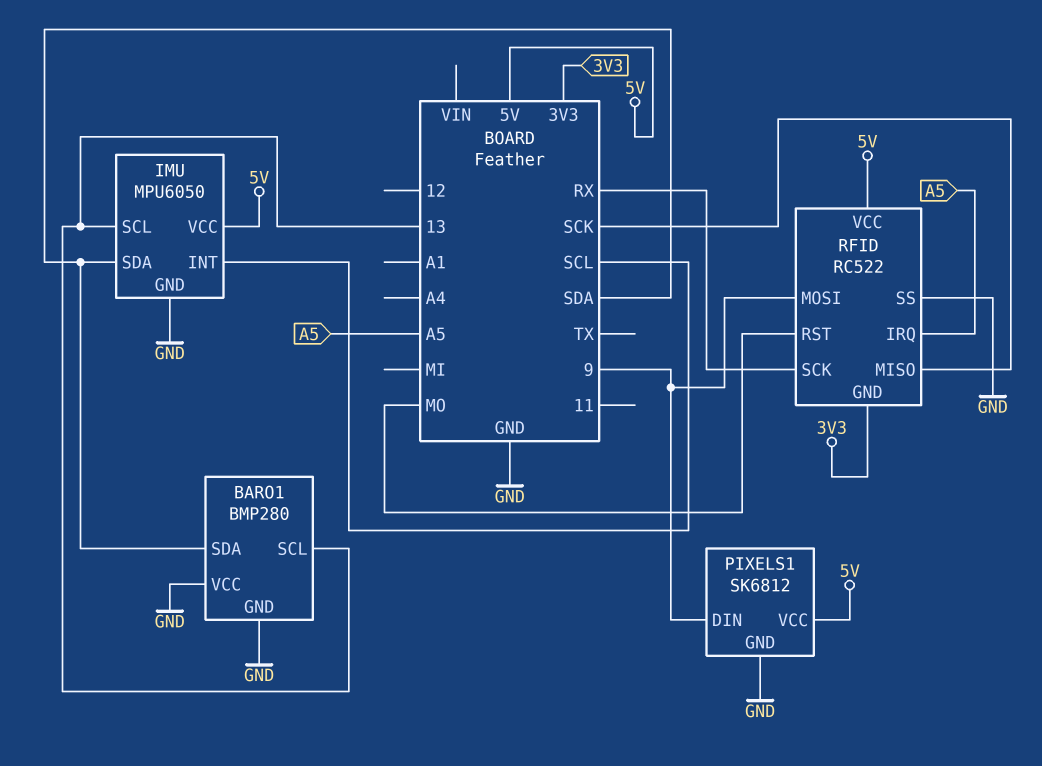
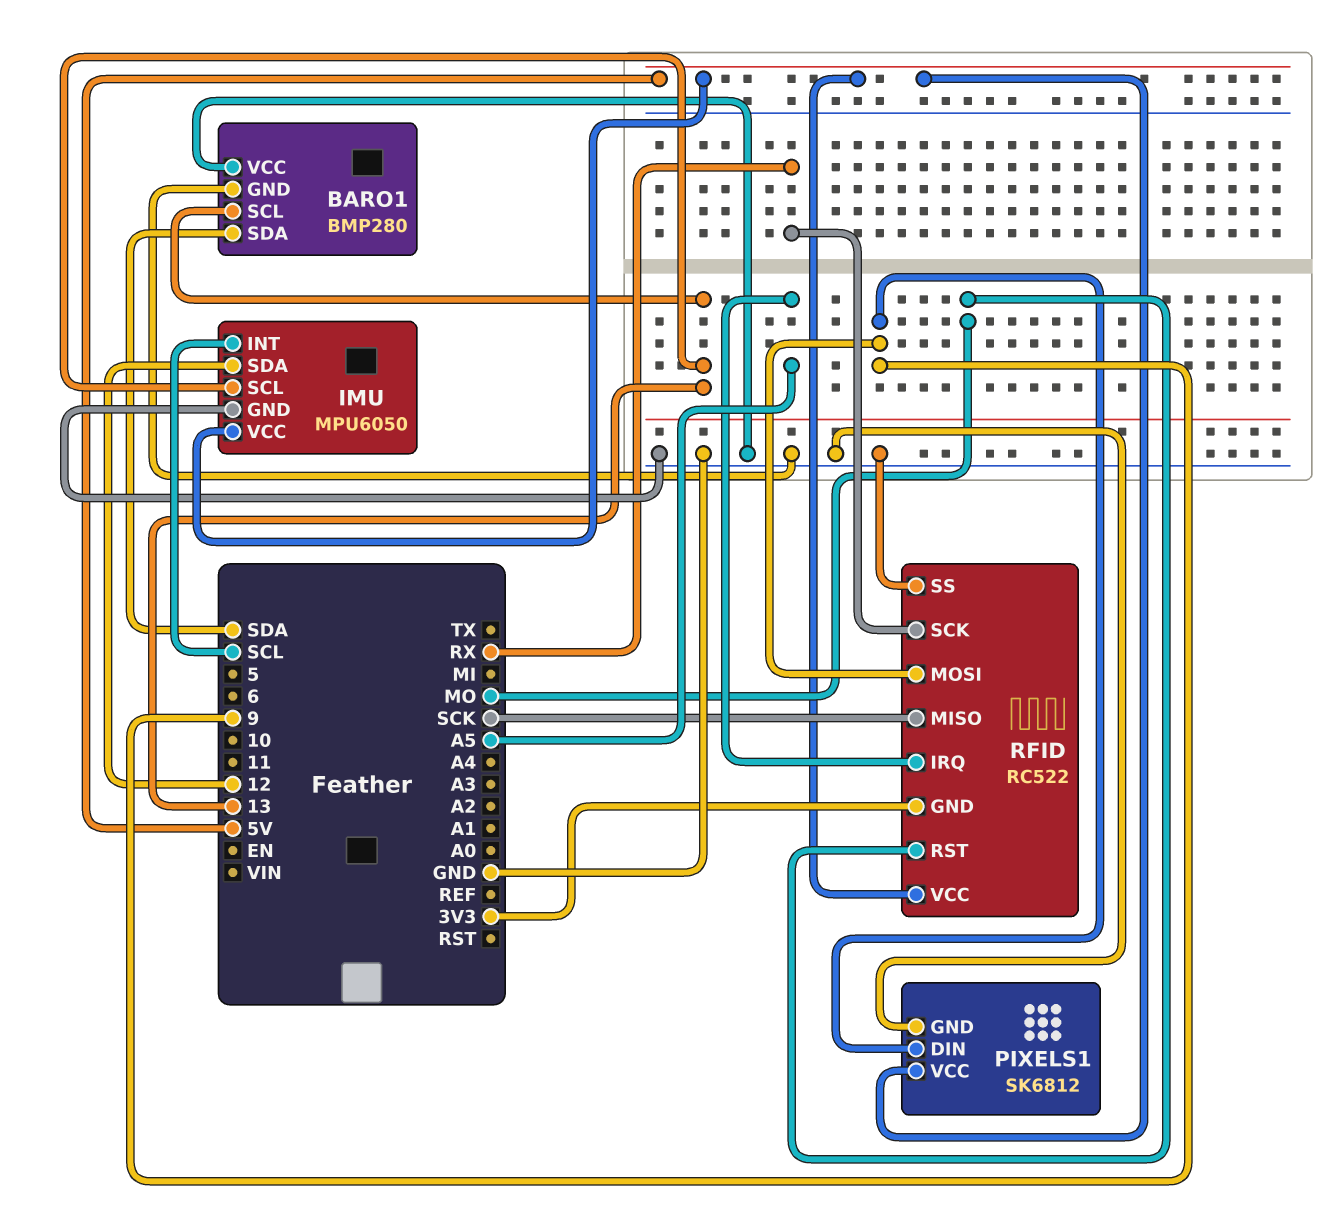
IMU pin SDA: SDA -> 12

